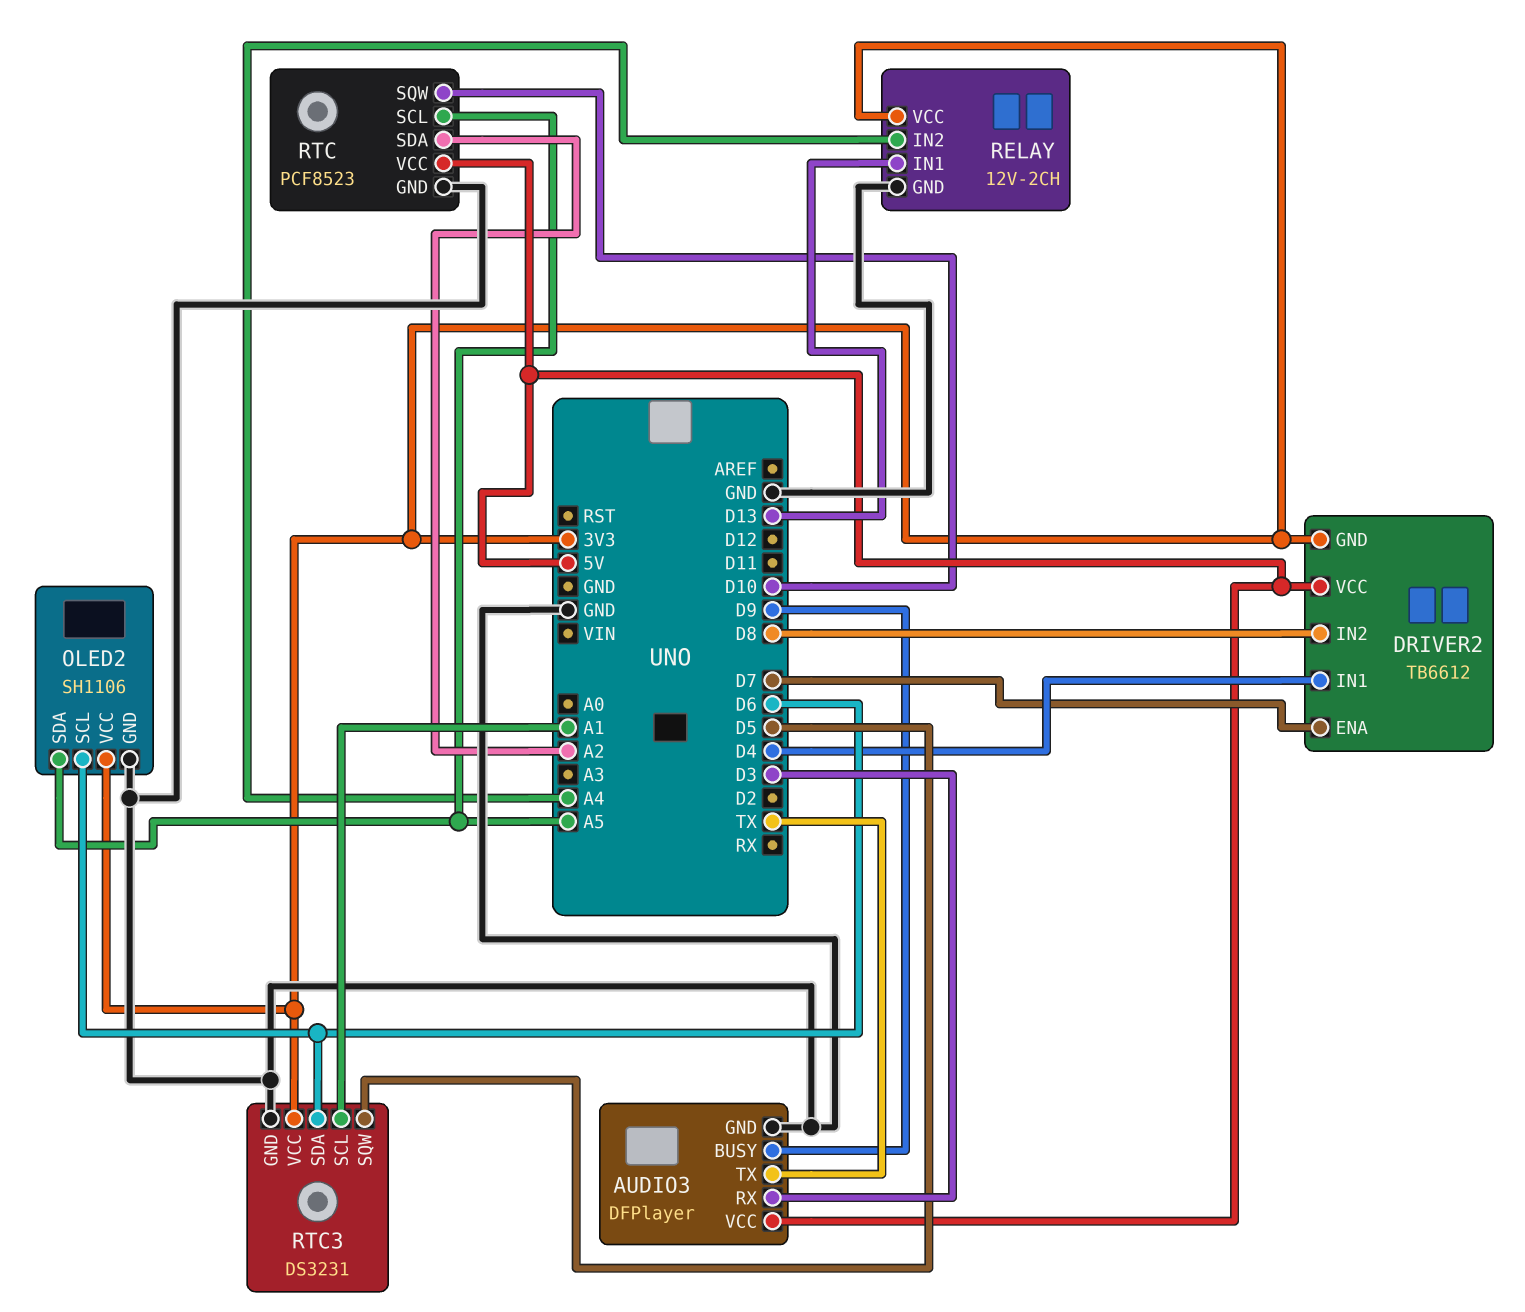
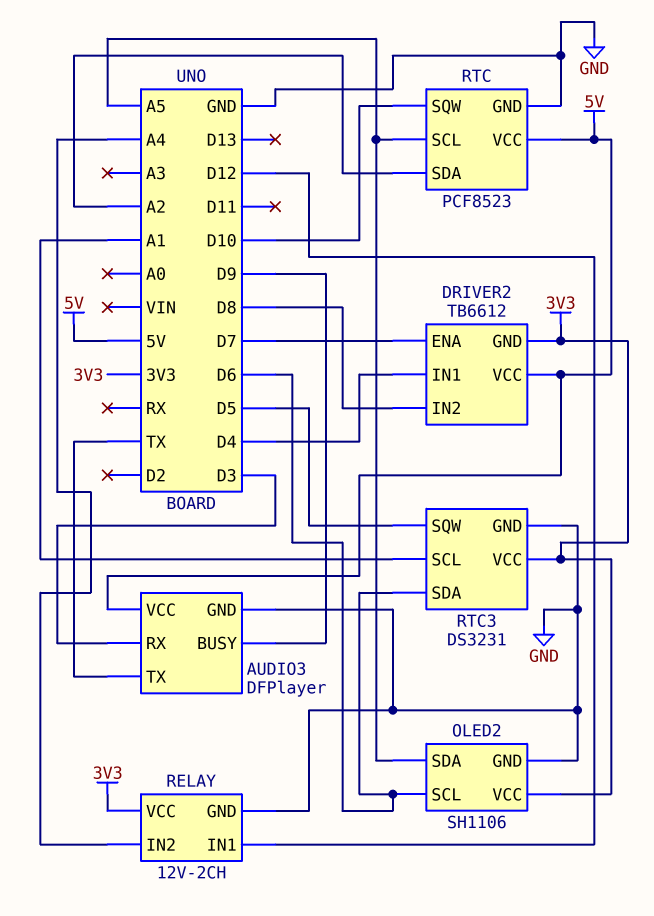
RELAY pin IN1: D13 -> D12

